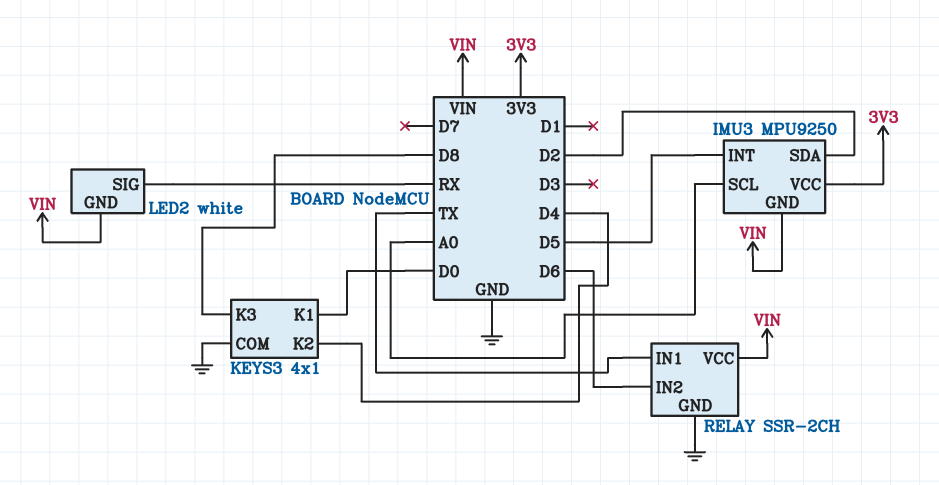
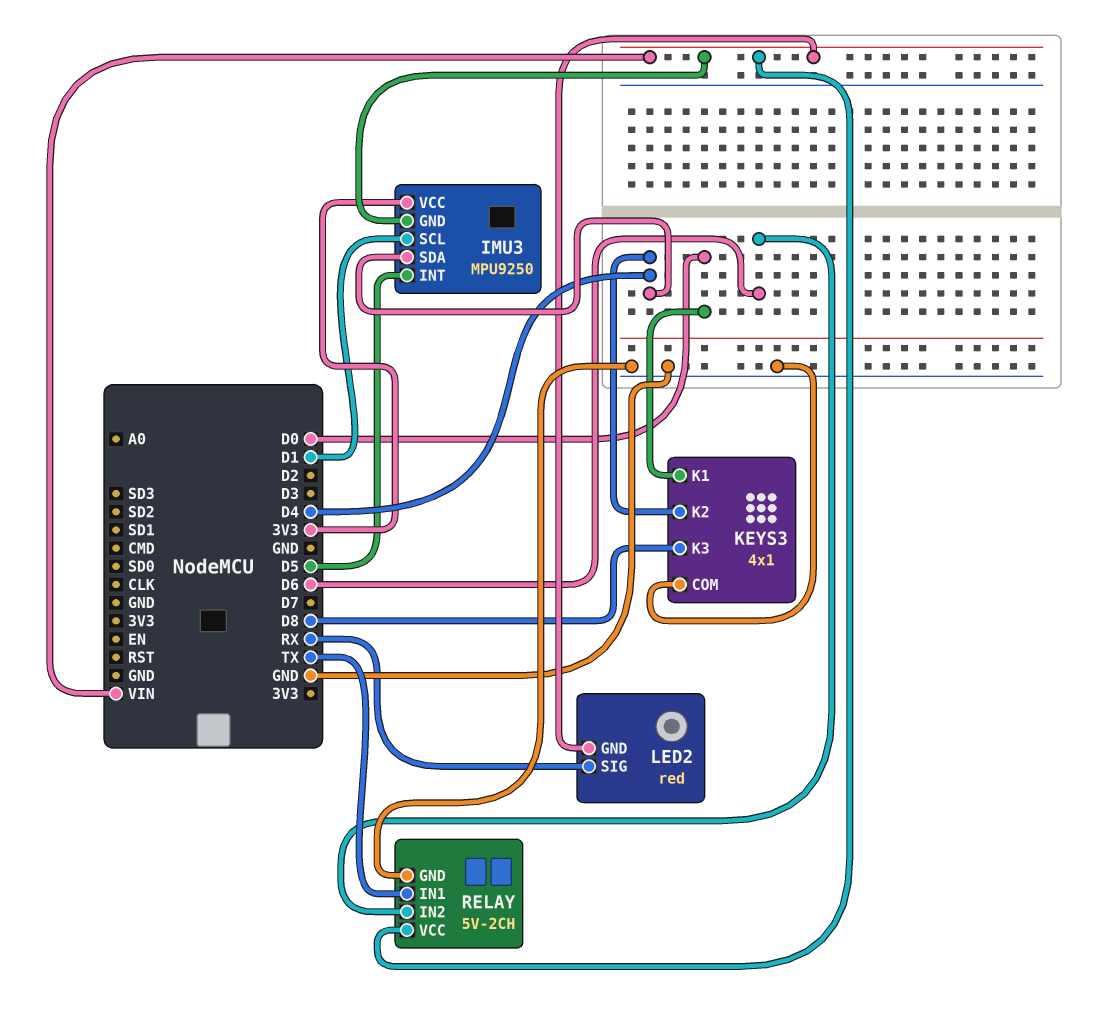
IMU3 pin SCL: A0 -> D1
IMU3 pin SDA: D2 -> D4
LED2: white -> red
RELAY: SSR-2CH -> 5V-2CH

